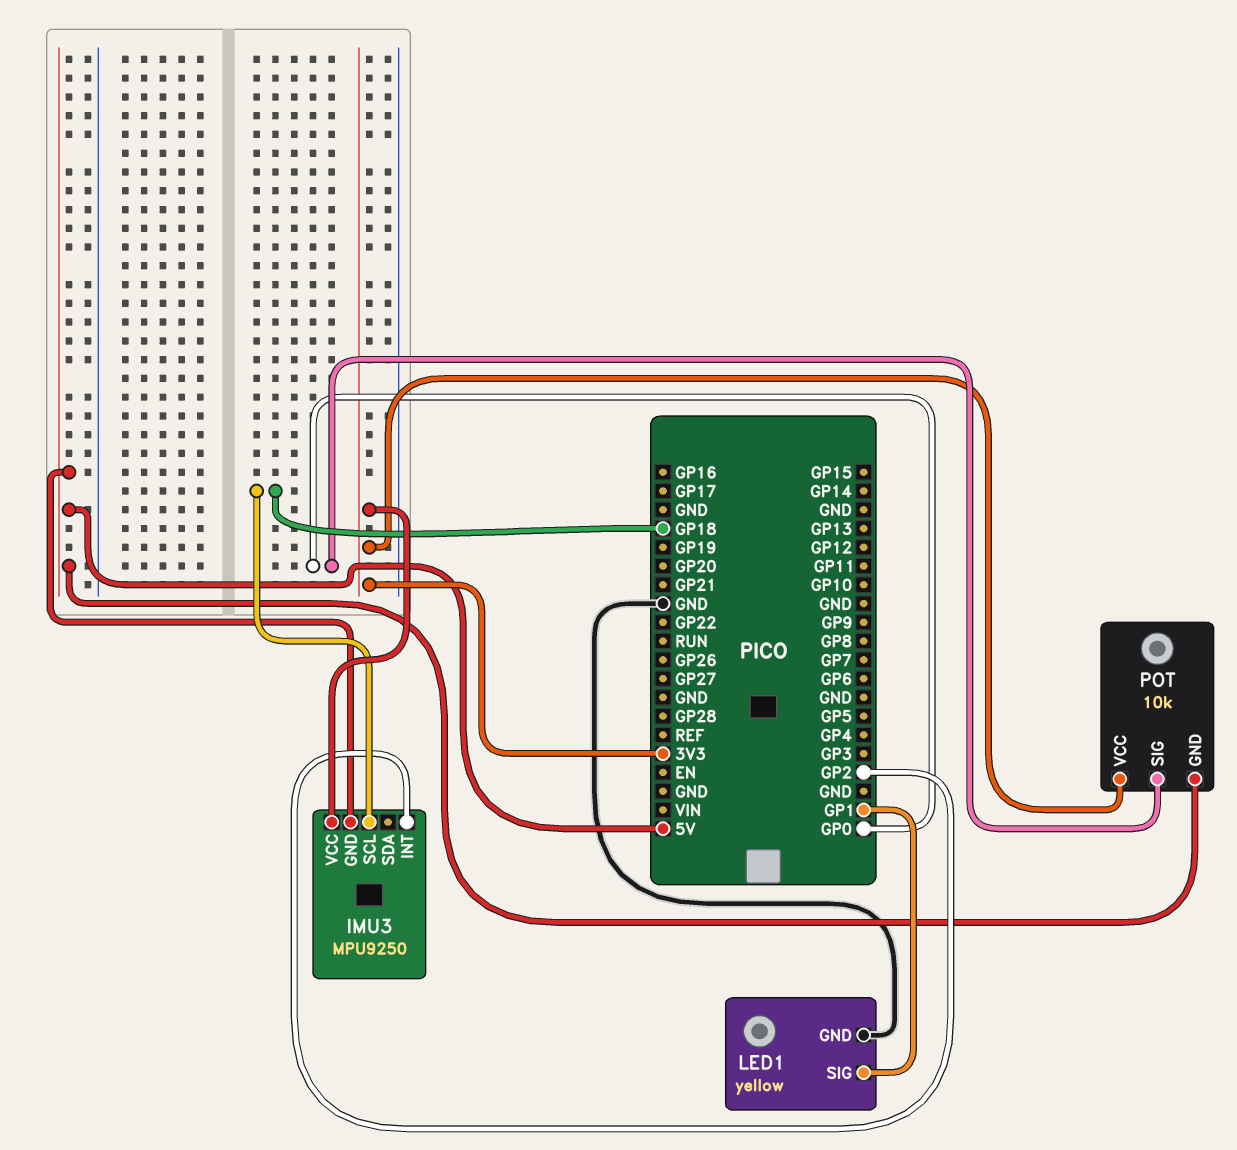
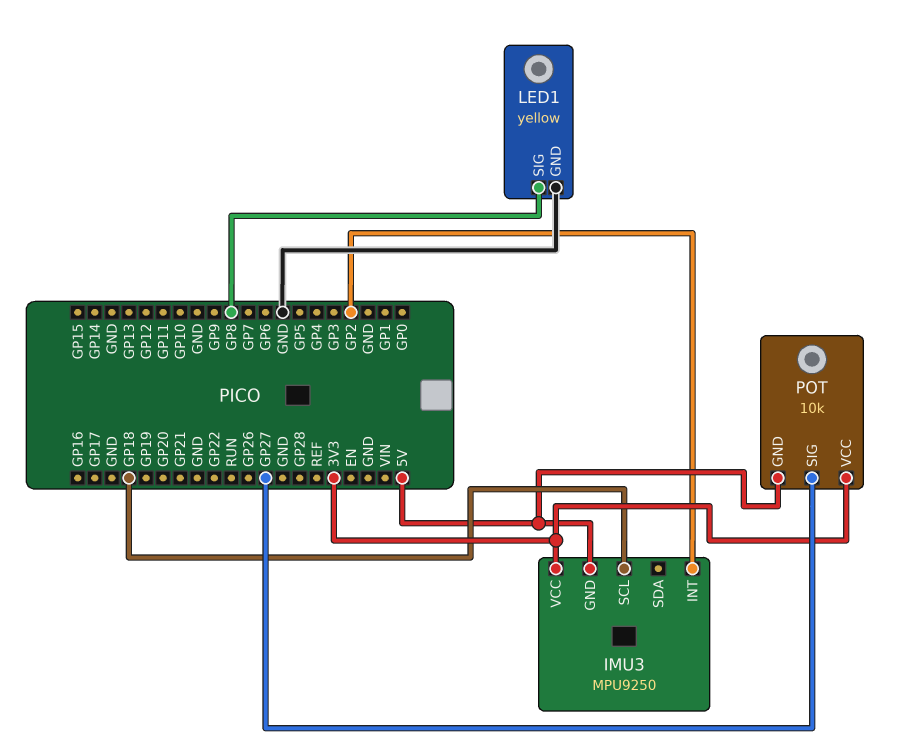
LED1 pin SIG: GP1 -> GP8
POT pin SIG: GP0 -> GP27

